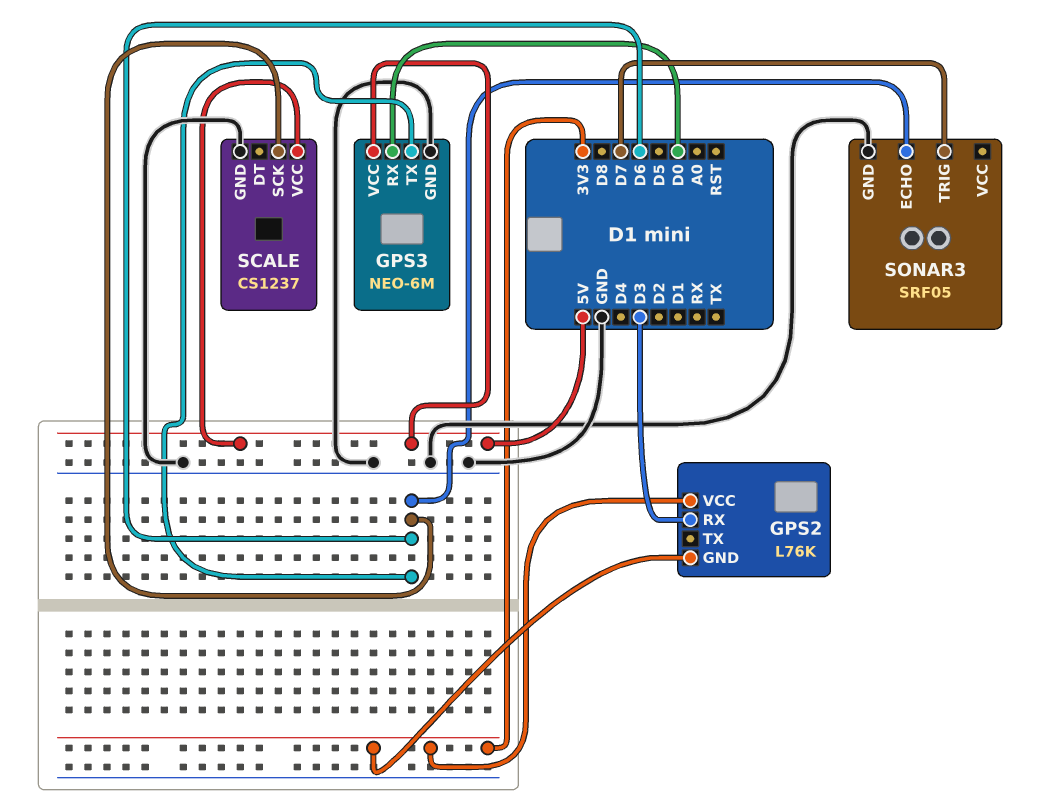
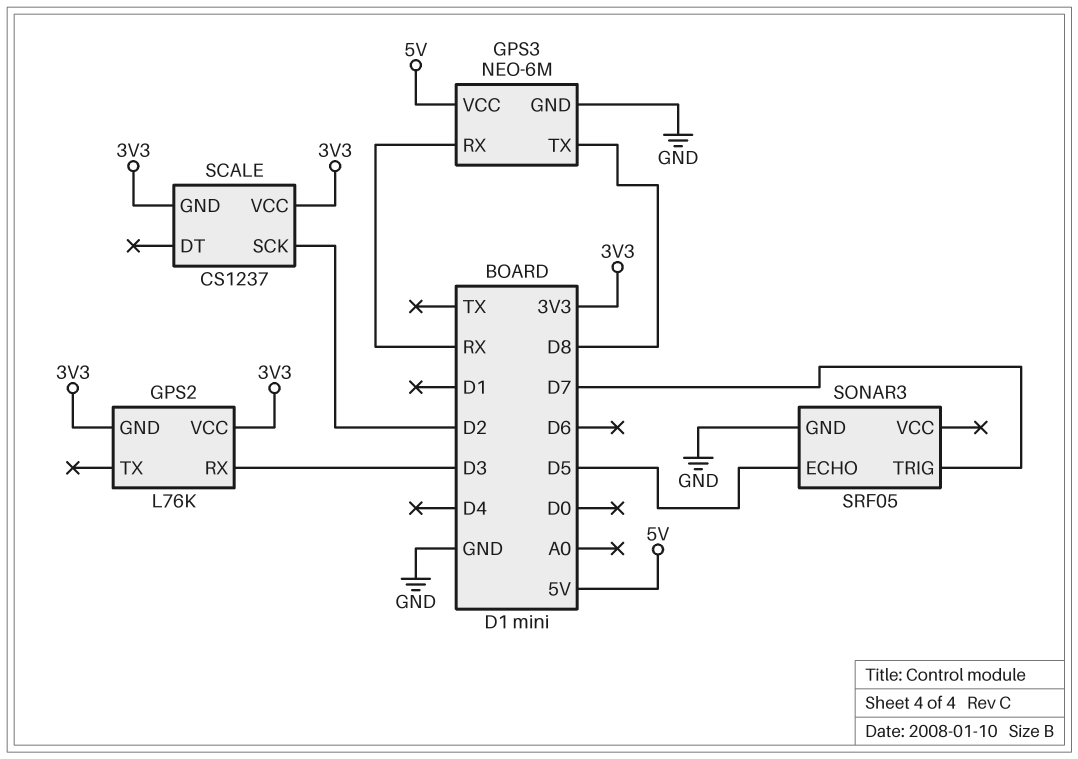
GPS3 pin RX: D0 -> RX
GPS3 pin TX: D6 -> D8
SCALE pin GND: GND -> 3V3
SCALE pin SCK: D6 -> D2
SCALE pin VCC: 5V -> 3V3
SONAR3 pin ECHO: D6 -> D5

